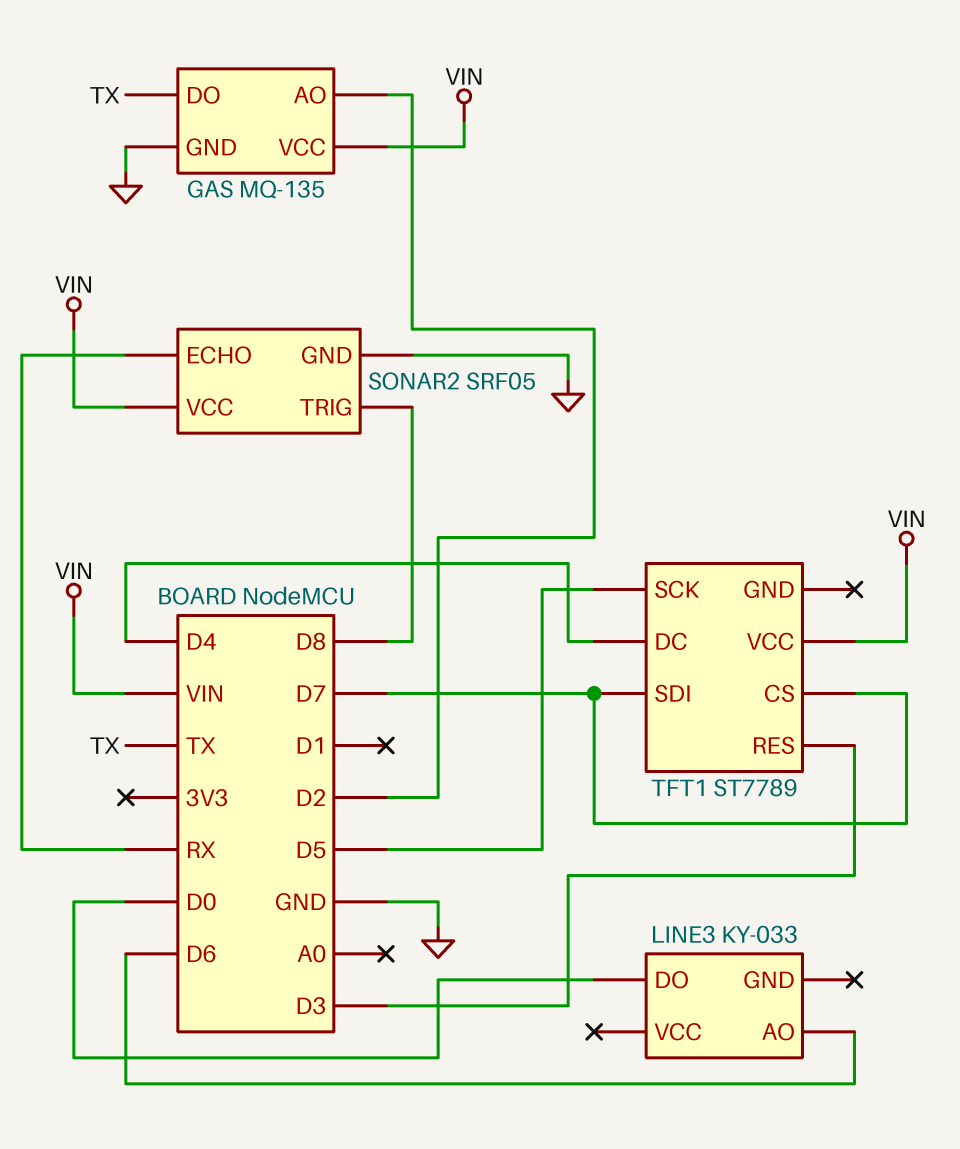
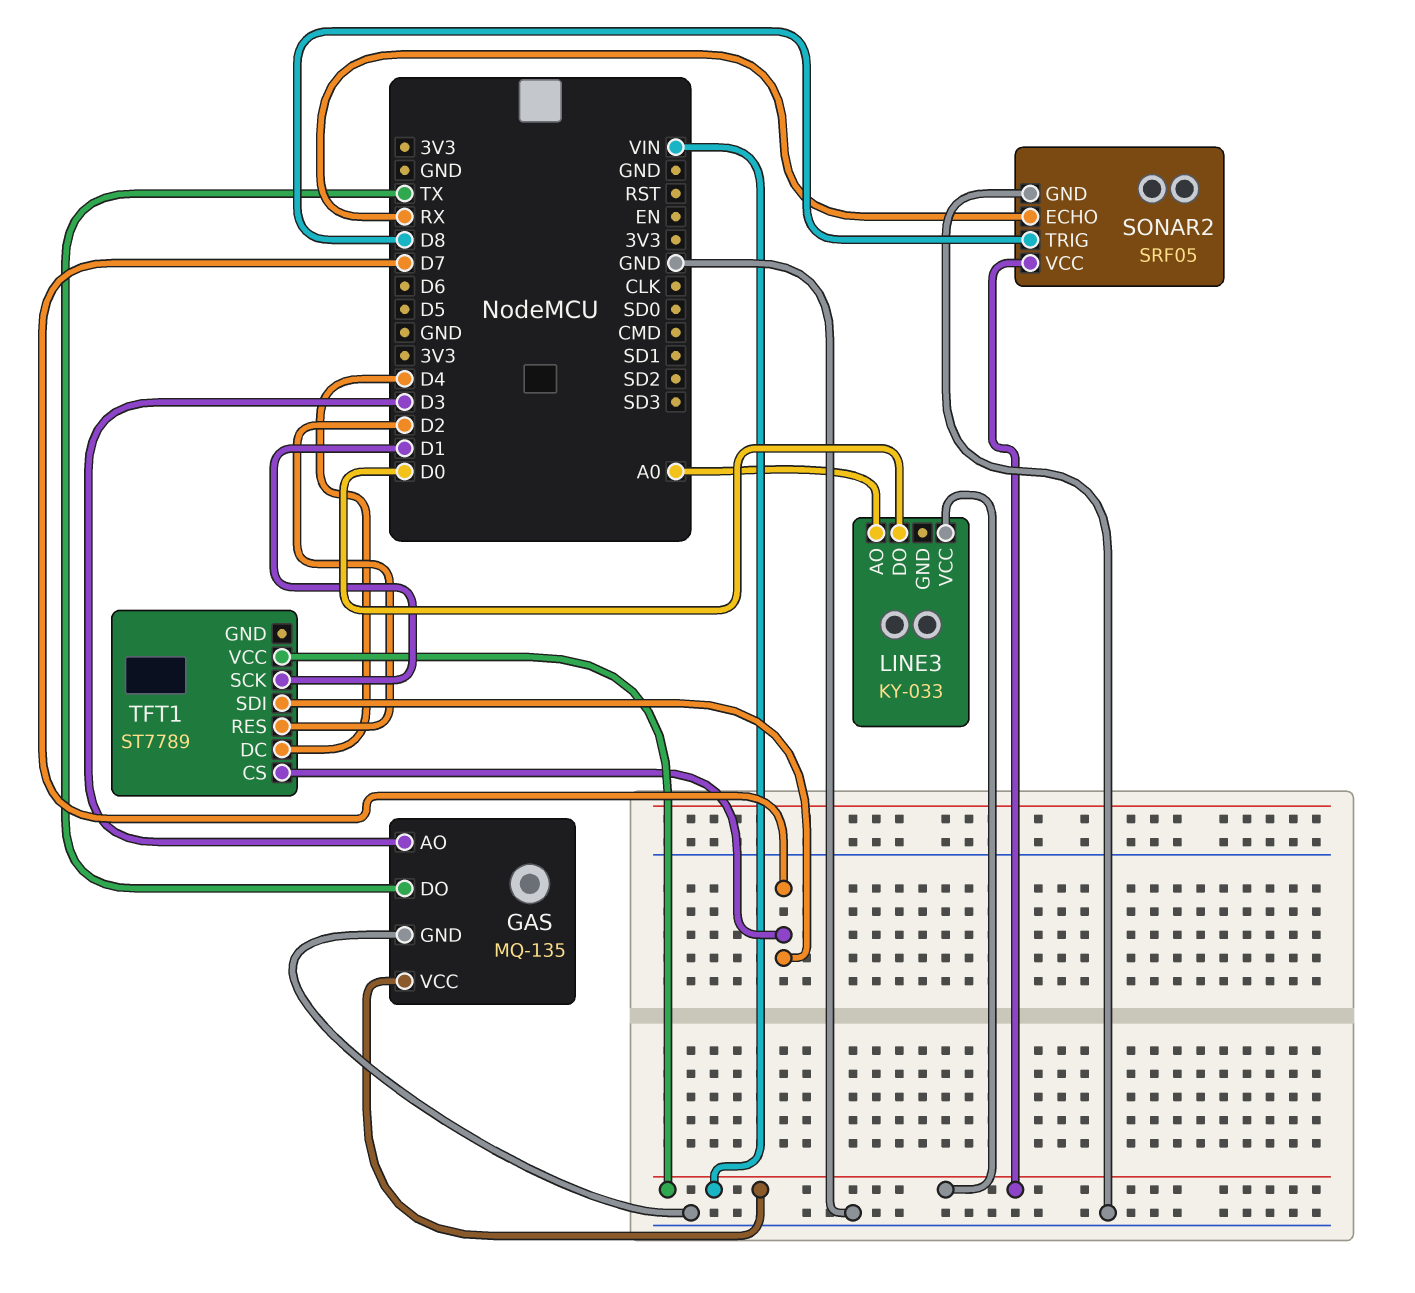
GAS pin AO: D2 -> D3
LINE3 pin AO: D6 -> A0
LINE3 pin VCC: none -> VIN
TFT1 pin RES: D3 -> D2
TFT1 pin SCK: D5 -> D1

